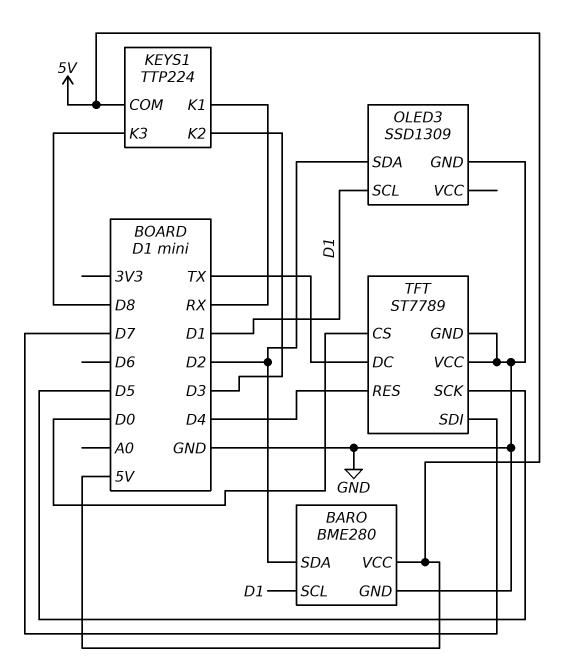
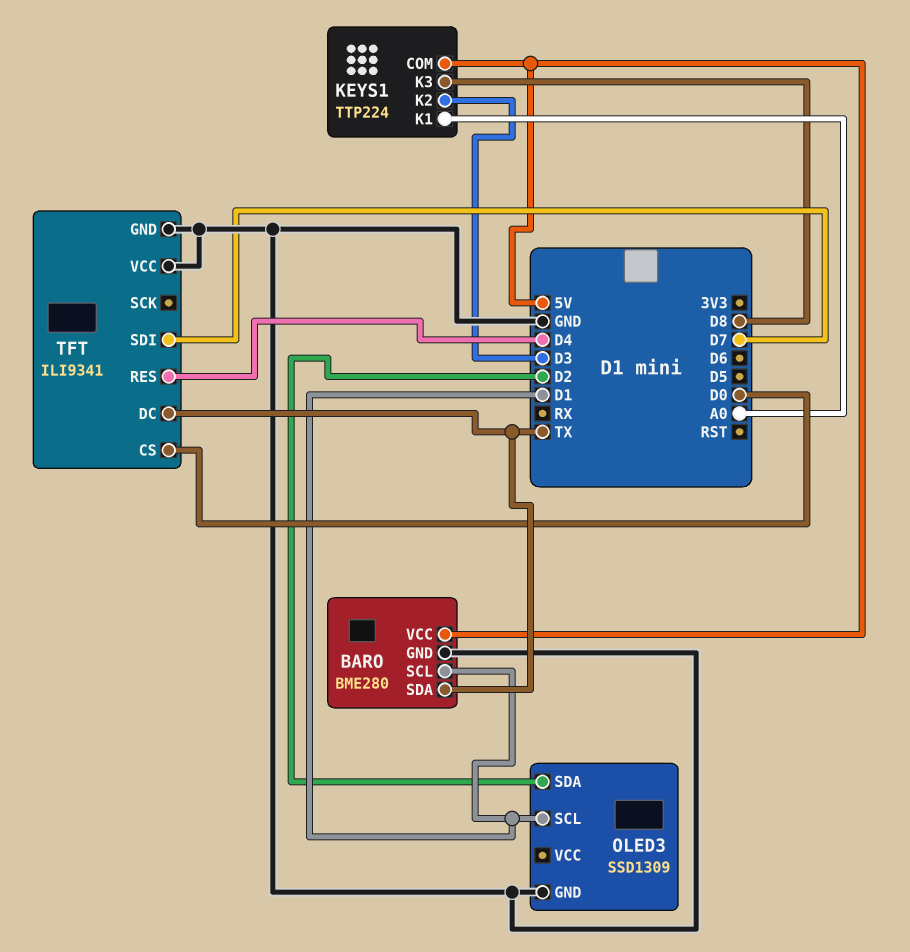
BARO pin SDA: D2 -> TX
KEYS1 pin K1: RX -> A0
TFT: ST7789 -> ILI9341
TFT pin SCK: D5 -> none

